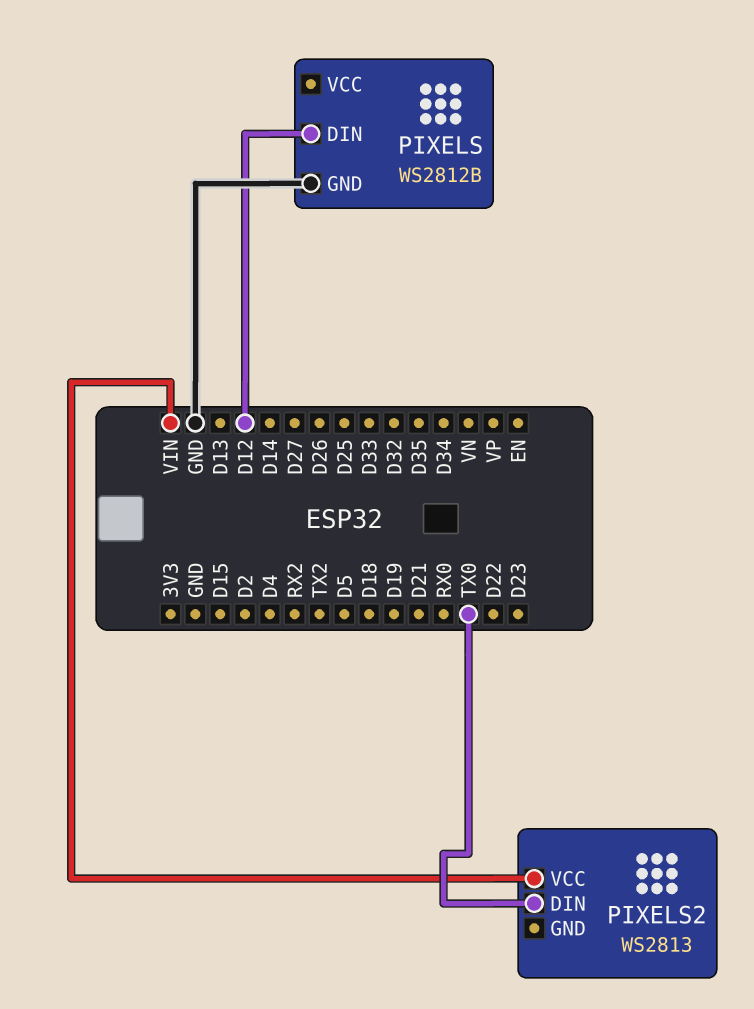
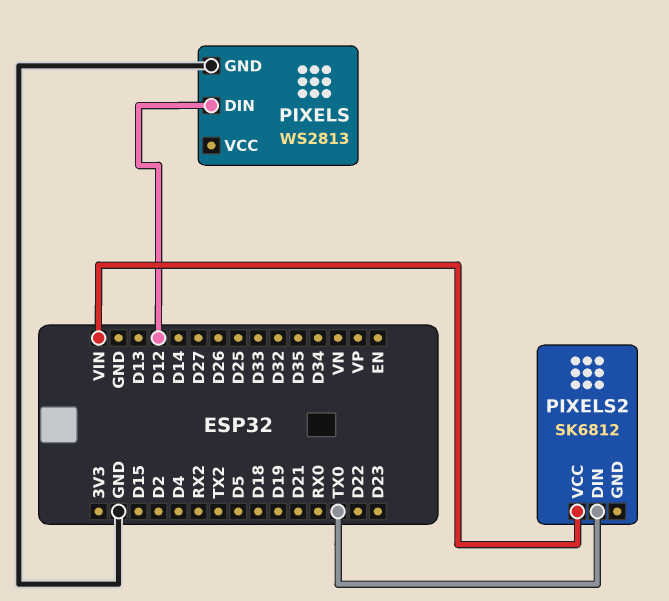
PIXELS: WS2812B -> WS2813
PIXELS2: WS2813 -> SK6812

